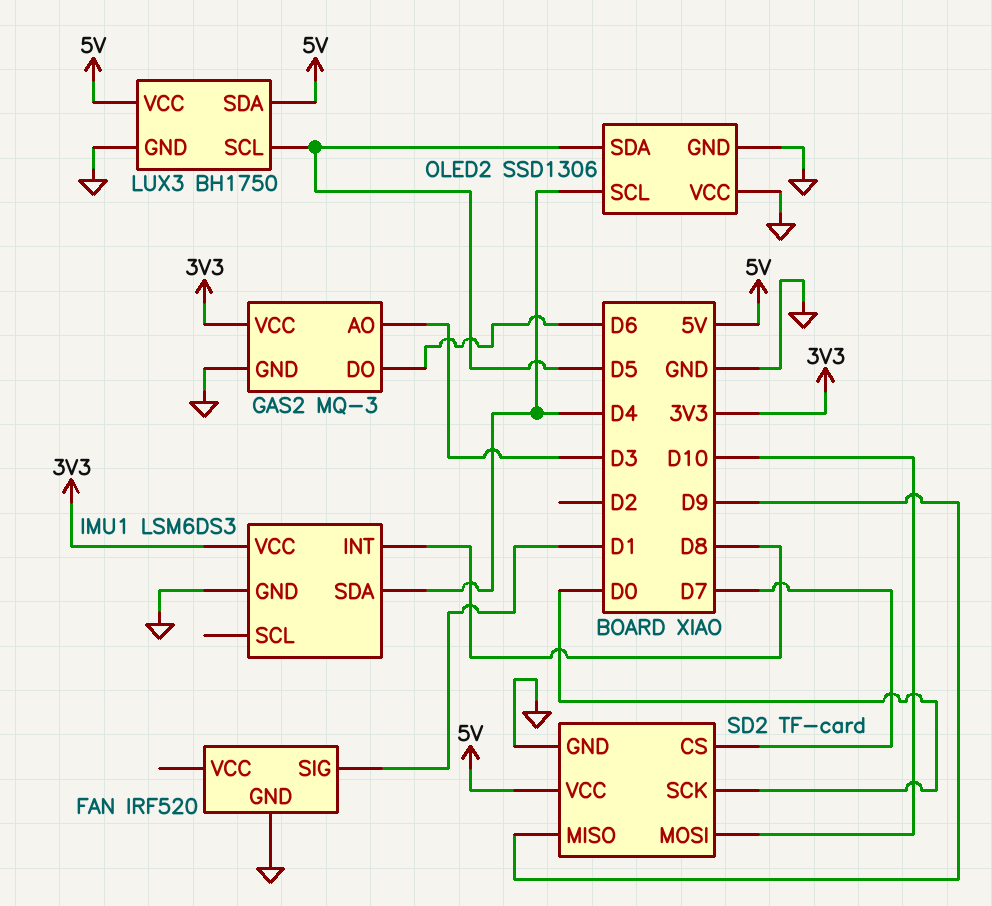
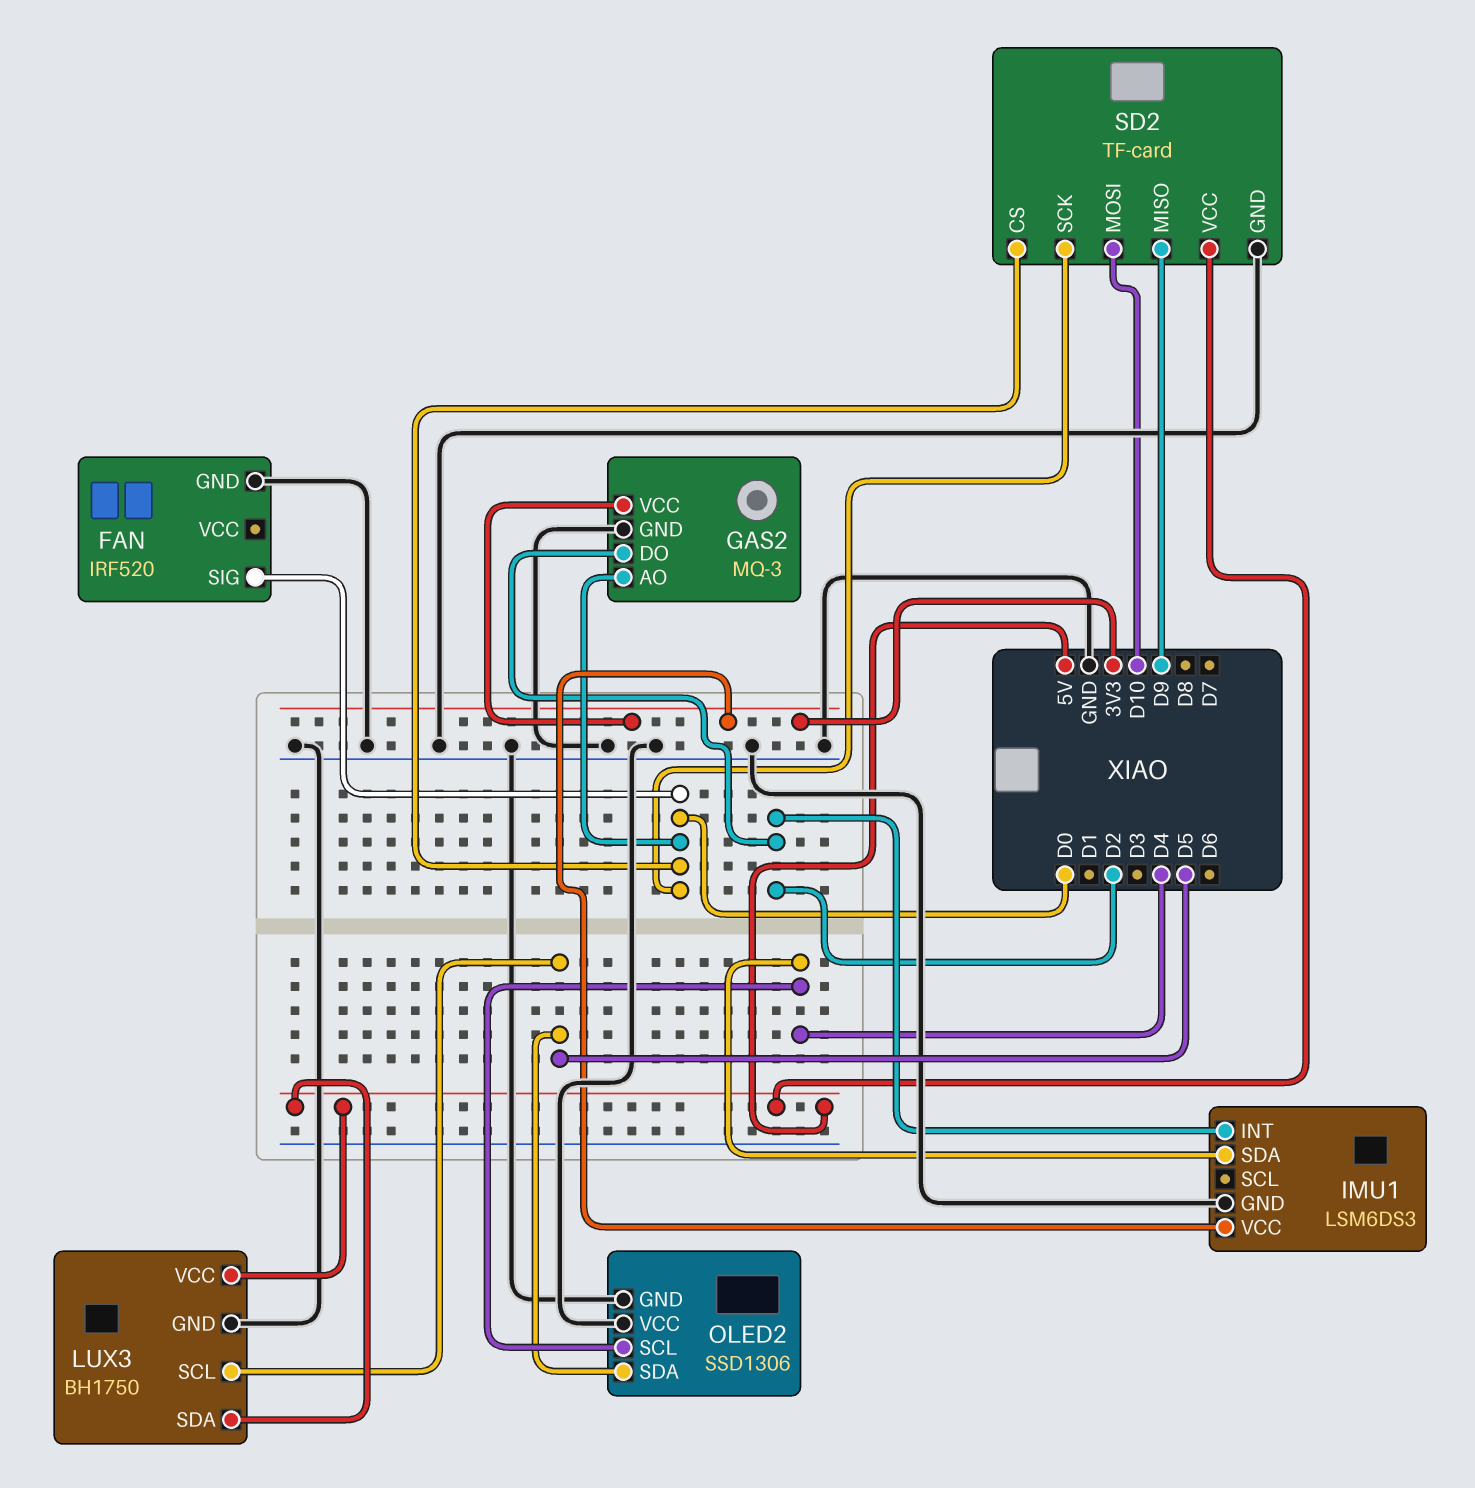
FAN pin SIG: D1 -> D0
GAS2 pin AO: D3 -> D0
GAS2 pin DO: D6 -> D2
IMU1 pin INT: D8 -> D2
SD2 pin CS: D7 -> D0

